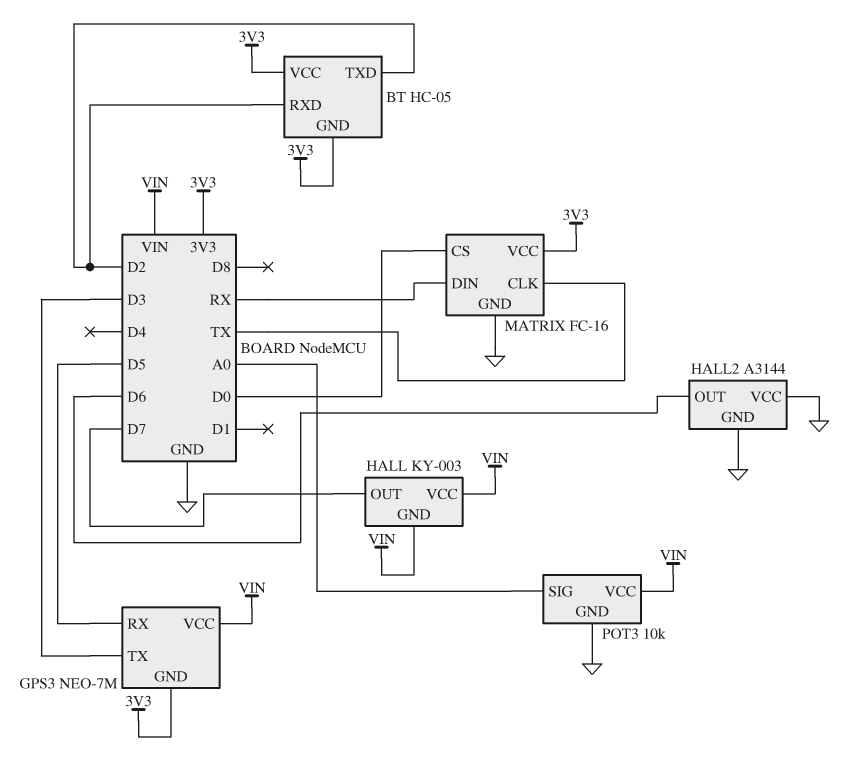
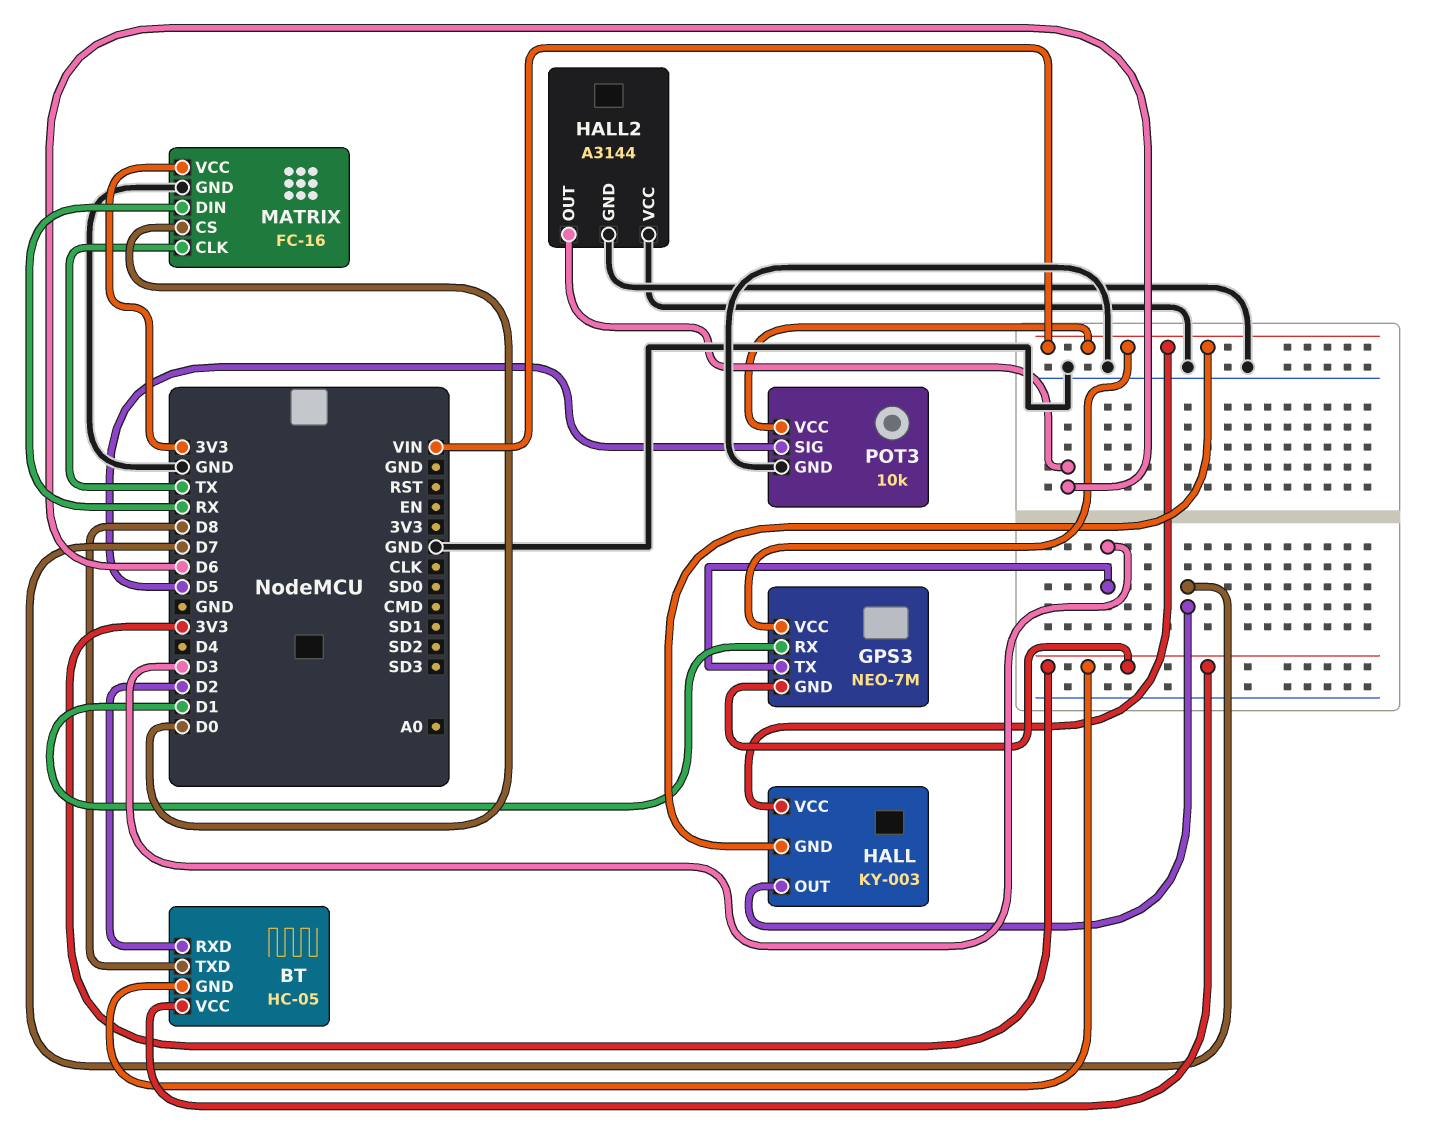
BT pin TXD: D2 -> D8
GPS3 pin RX: D5 -> D1
POT3 pin SIG: A0 -> D5

